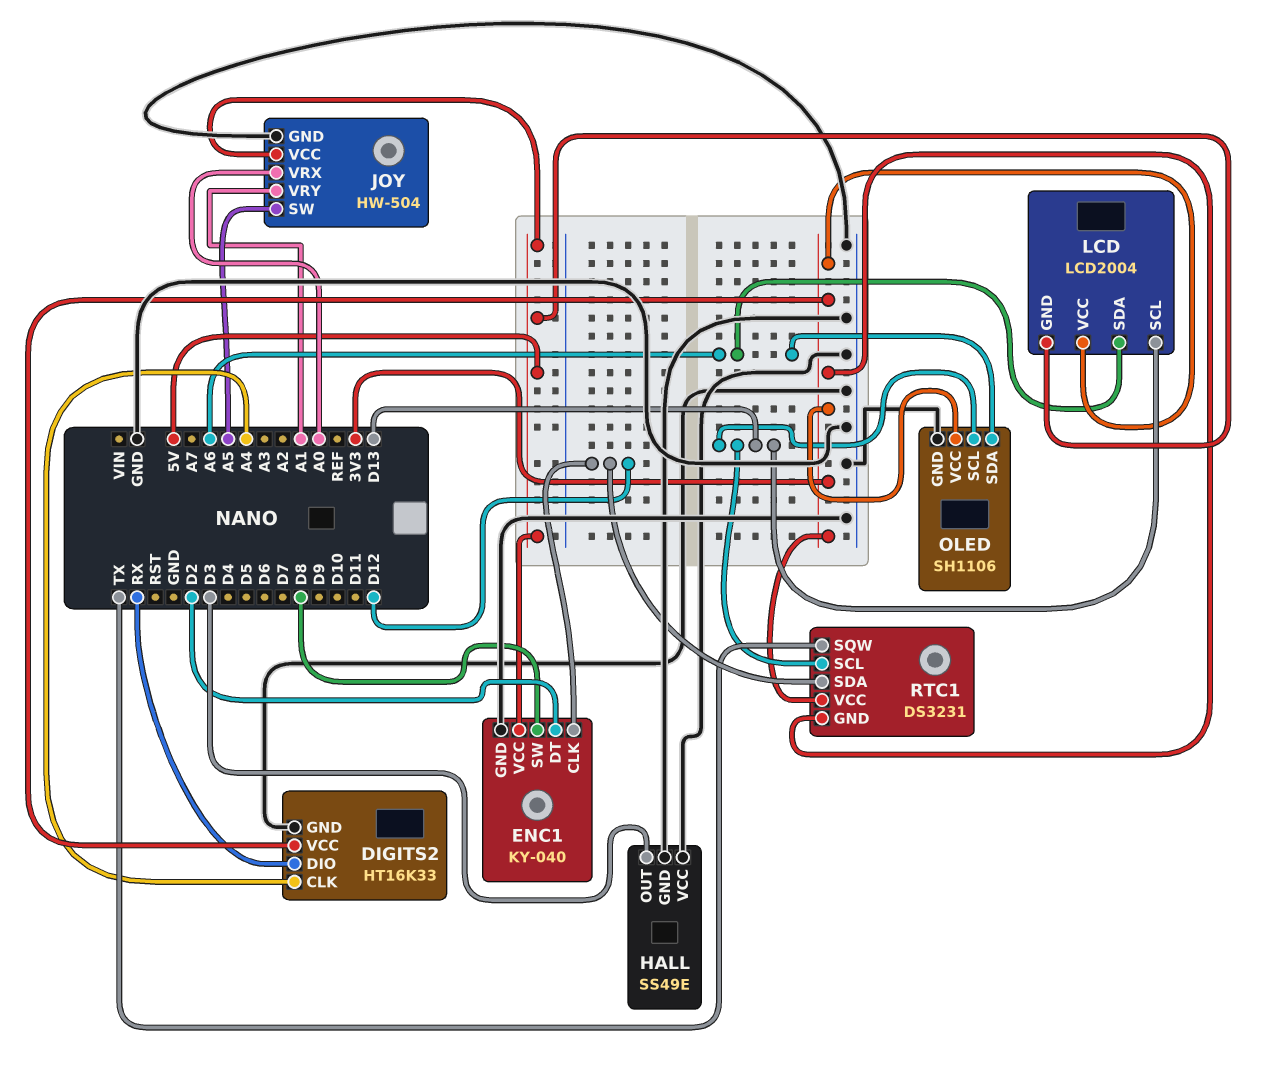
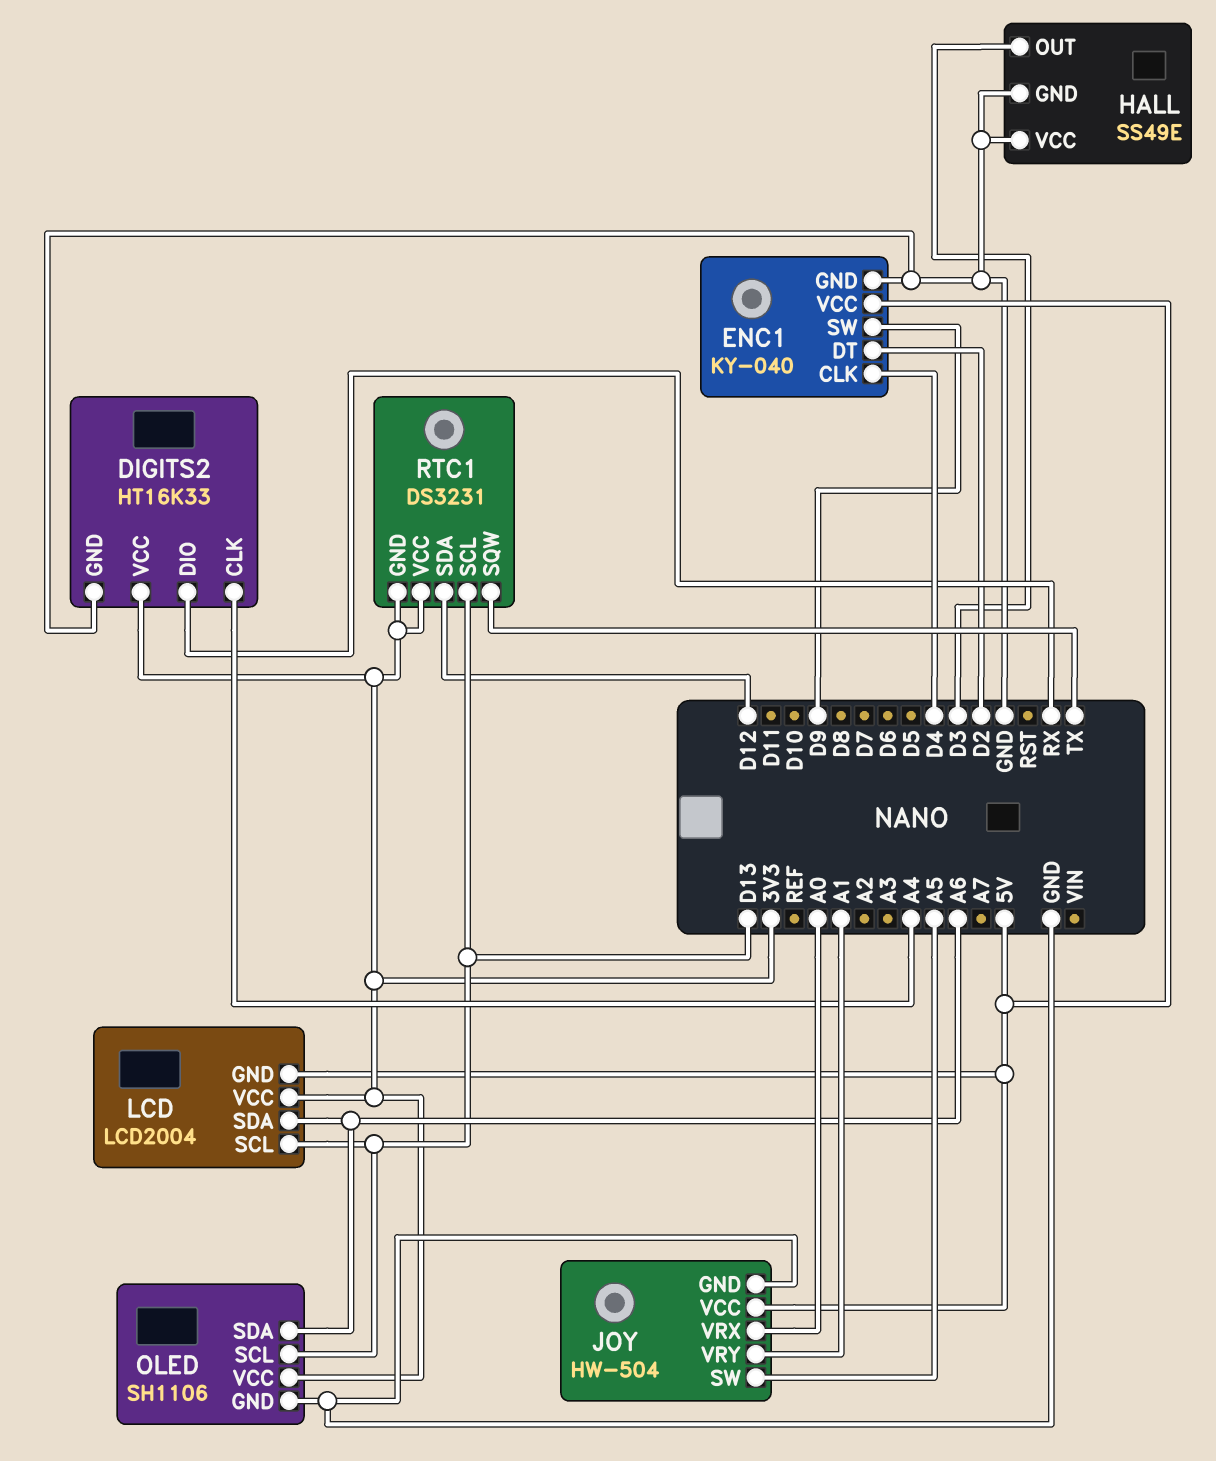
ENC1 pin CLK: D12 -> D4
ENC1 pin SW: D8 -> D9

